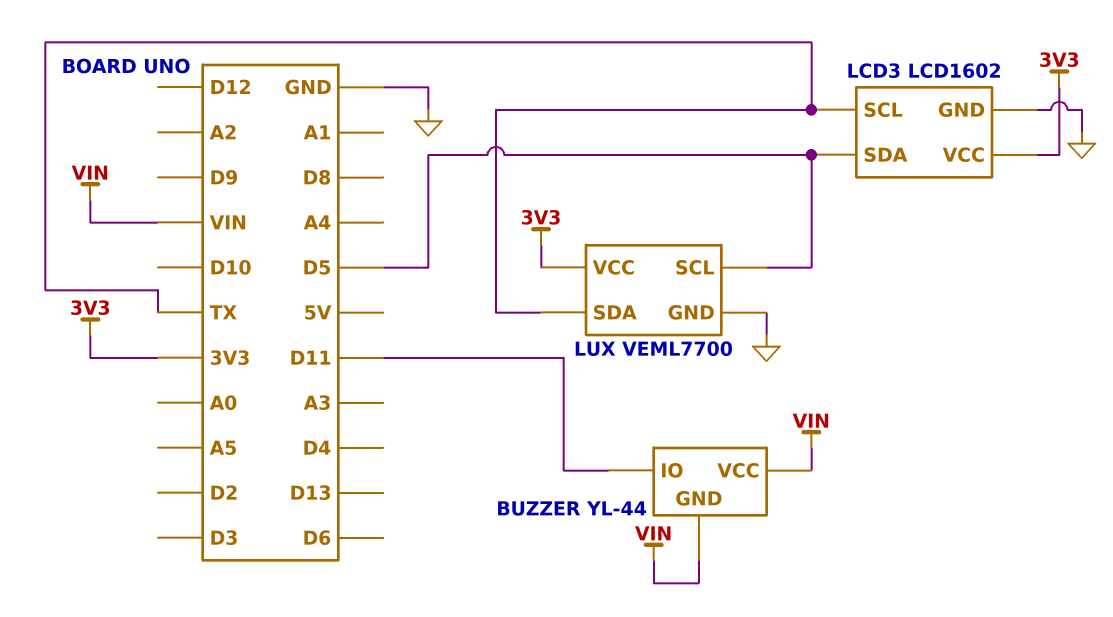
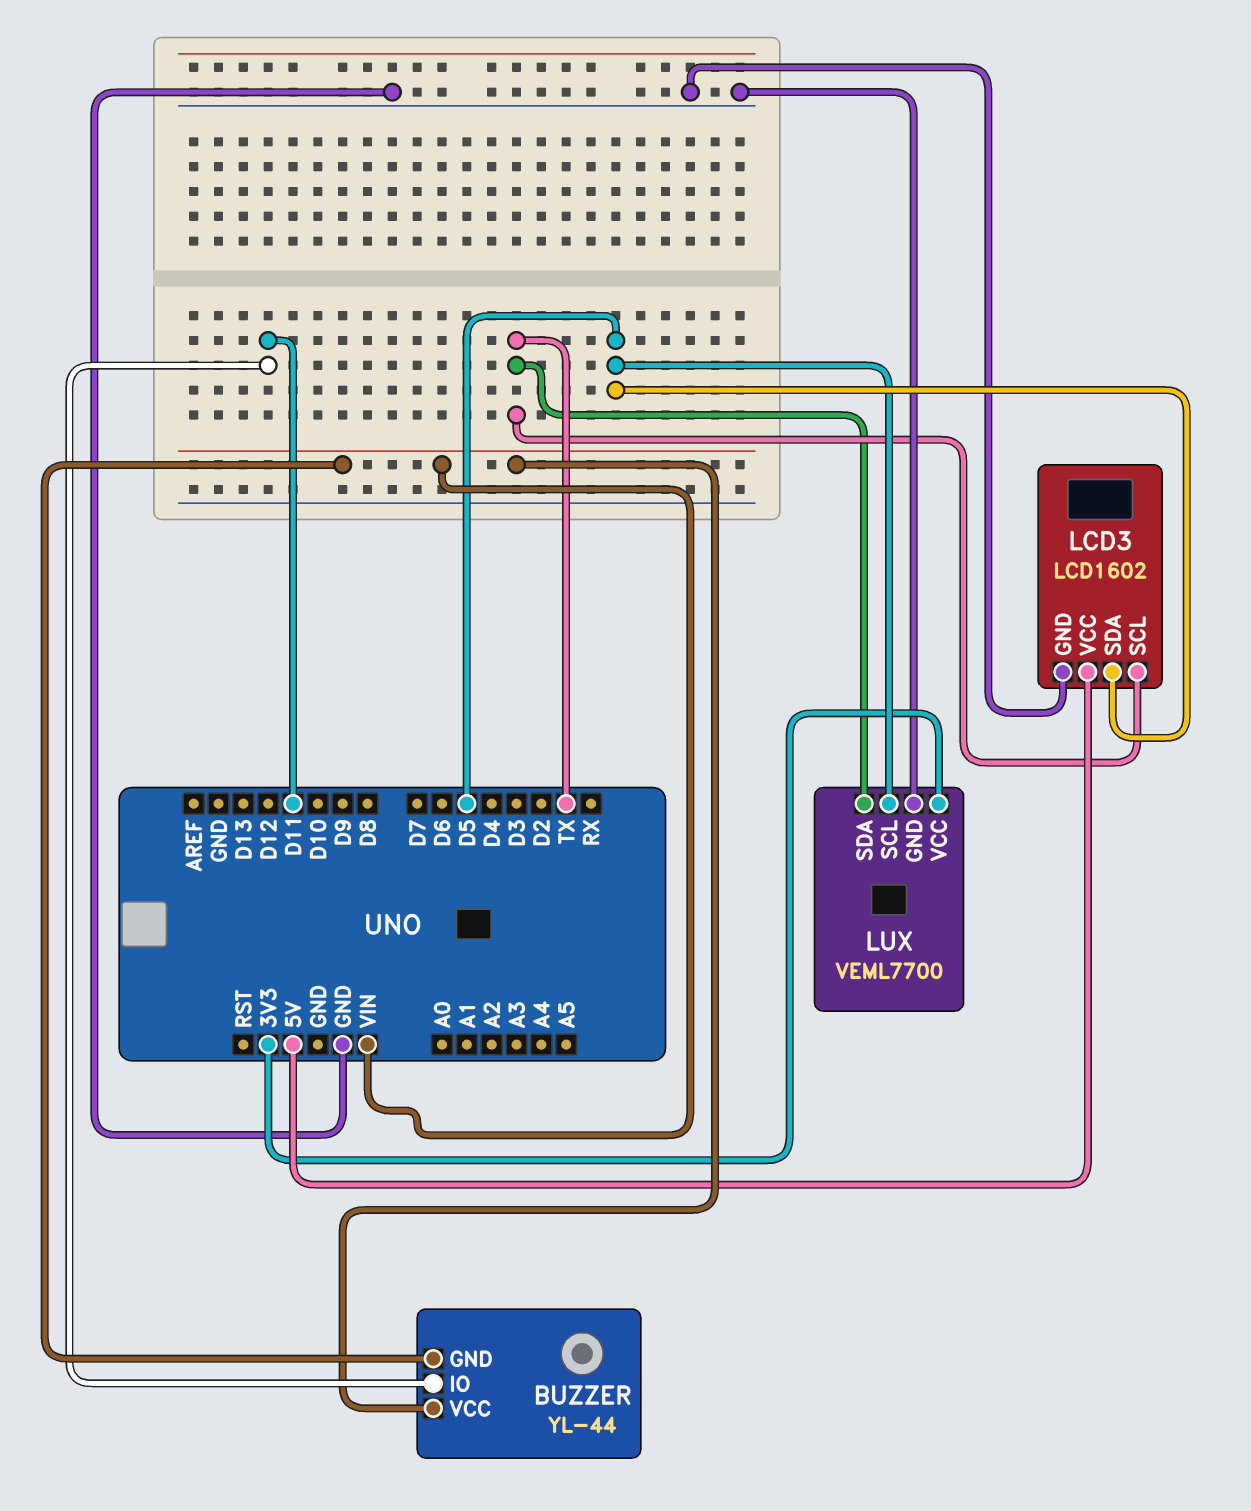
LCD3 pin VCC: 3V3 -> 5V

